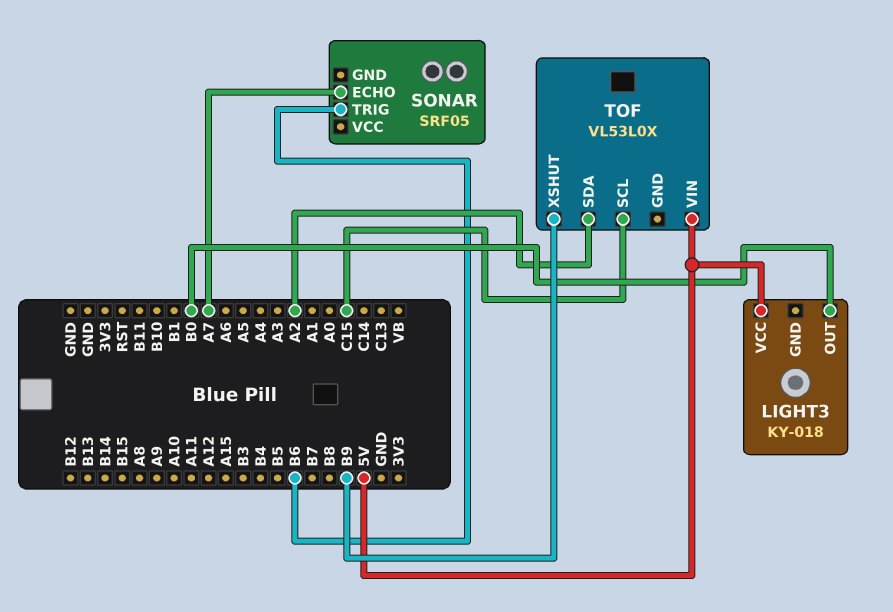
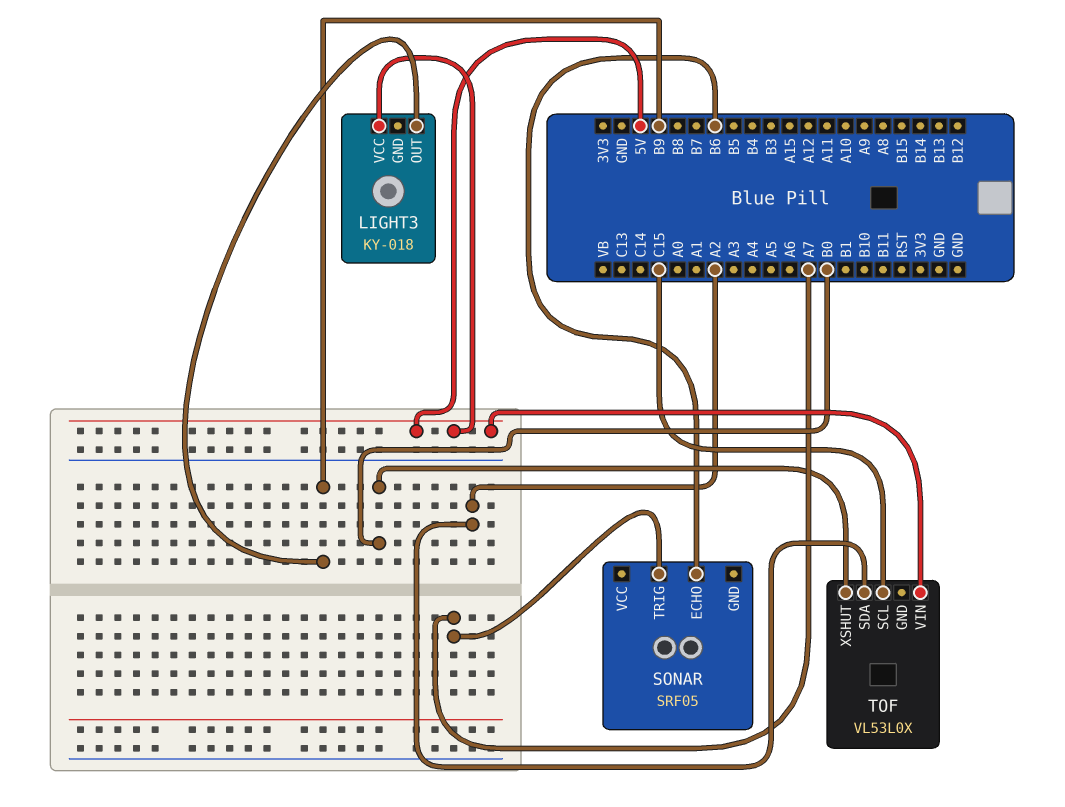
LIGHT3 pin OUT: B0 -> B9
SONAR pin ECHO: A7 -> B6
SONAR pin TRIG: B6 -> A7
TOF pin XSHUT: B9 -> B0

